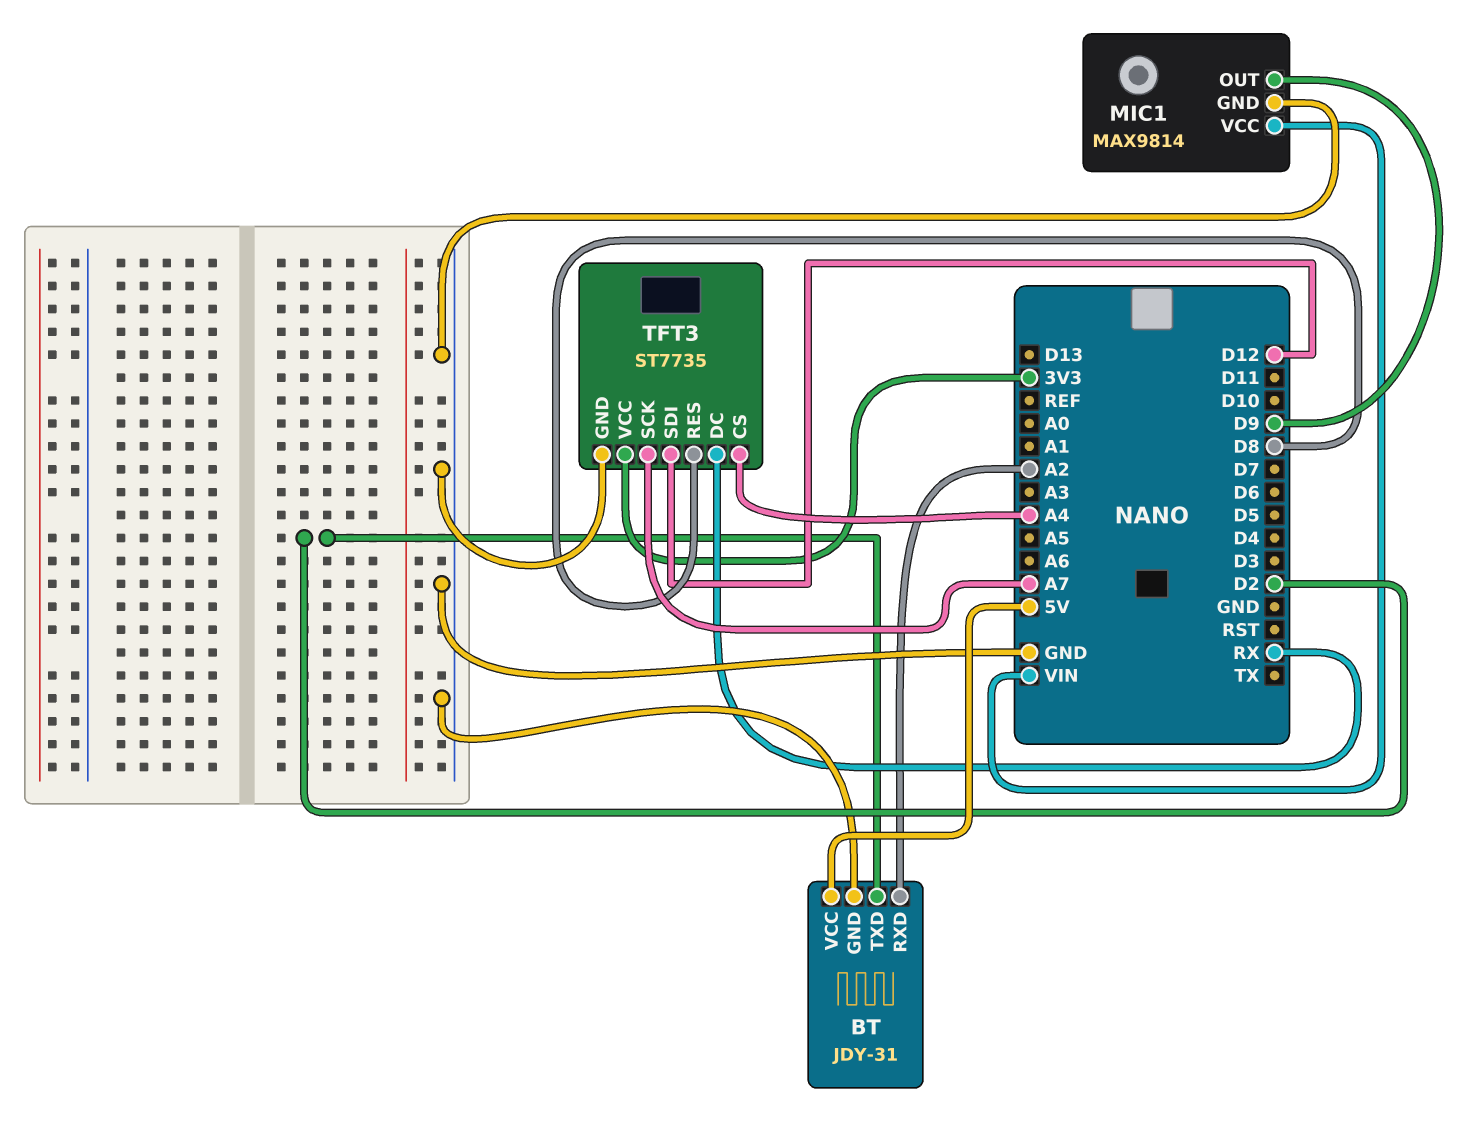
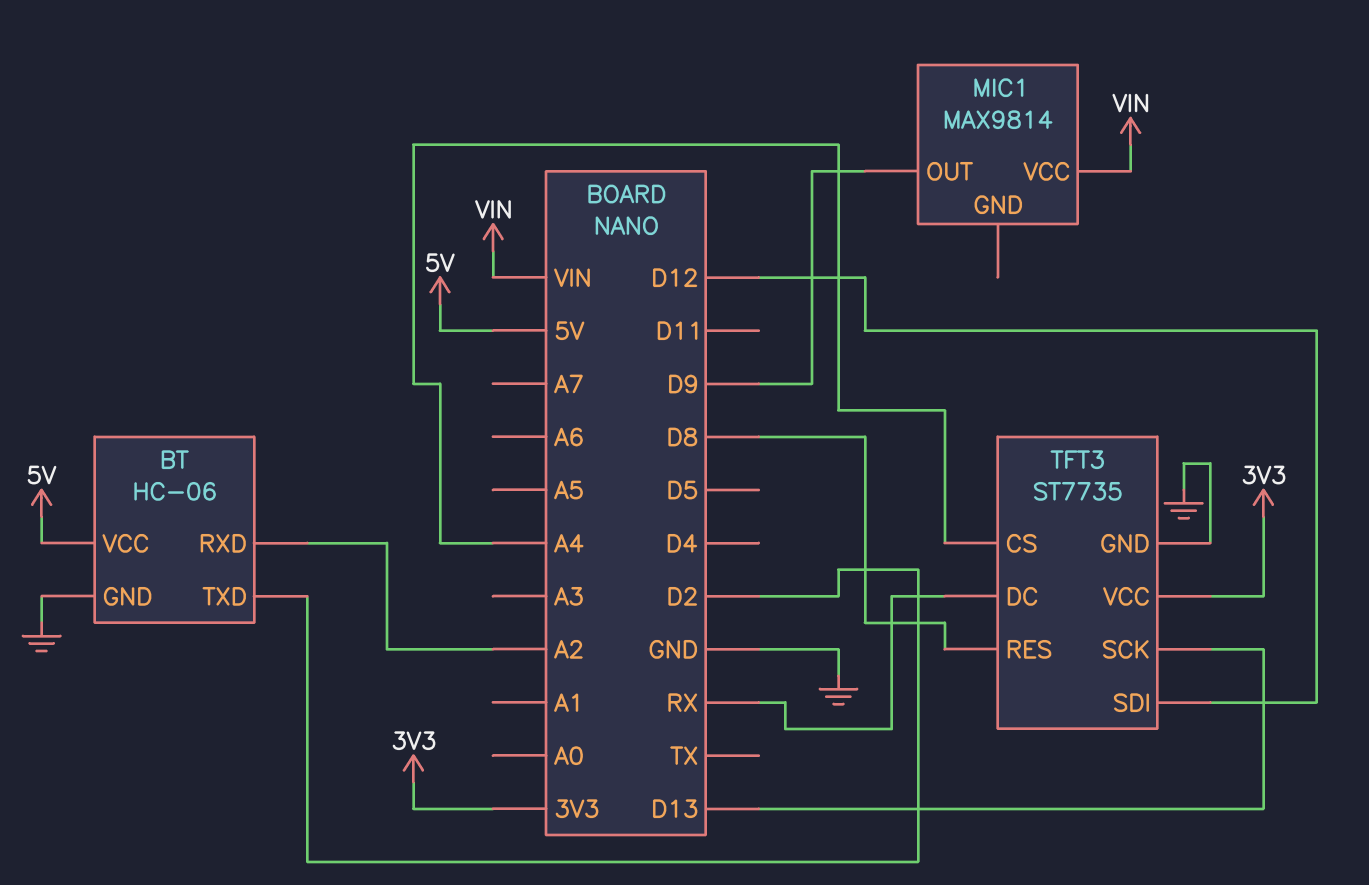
BT: JDY-31 -> HC-06
MIC1 pin GND: GND -> none
TFT3 pin SCK: A7 -> D13

